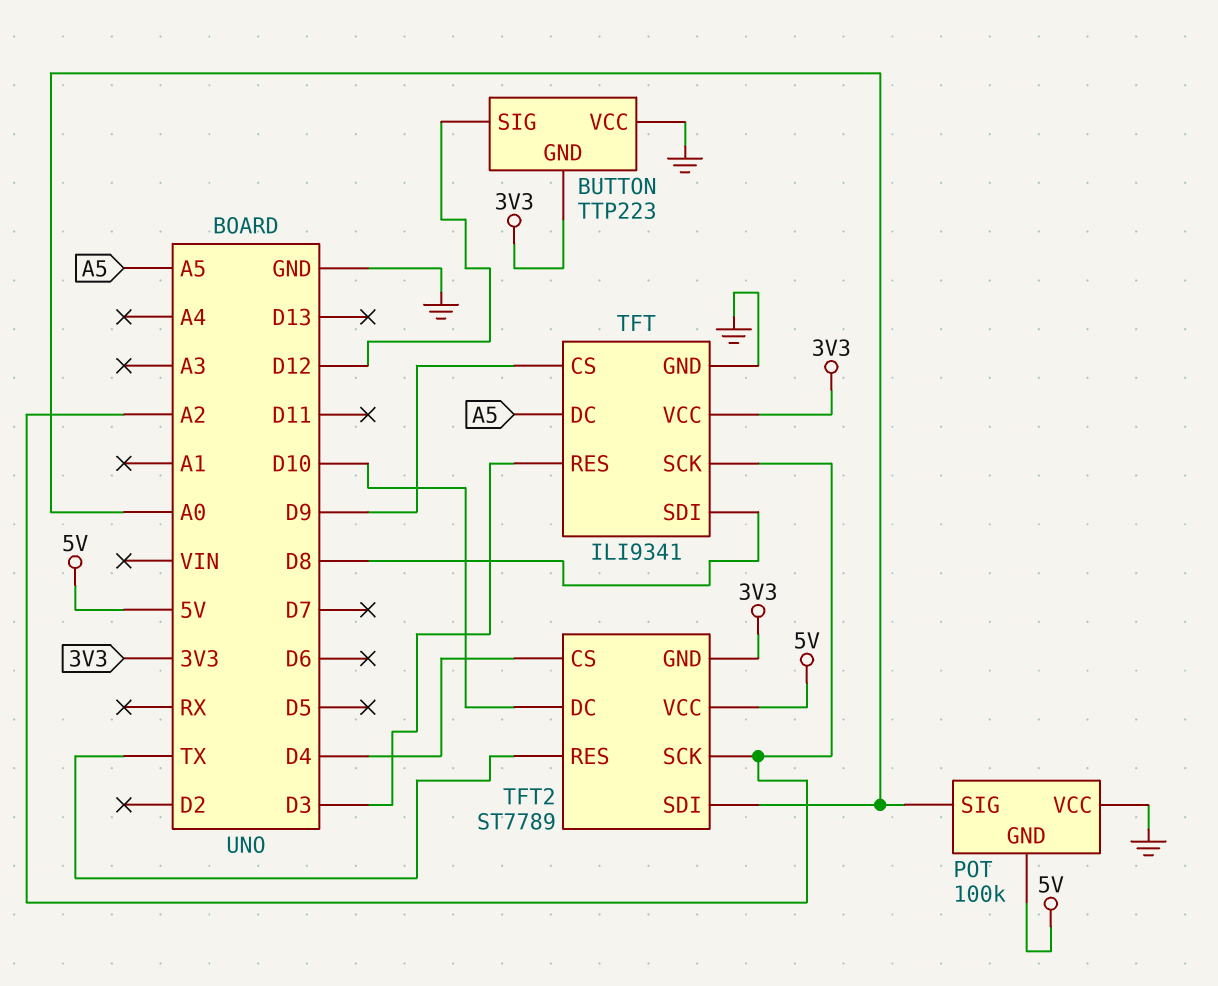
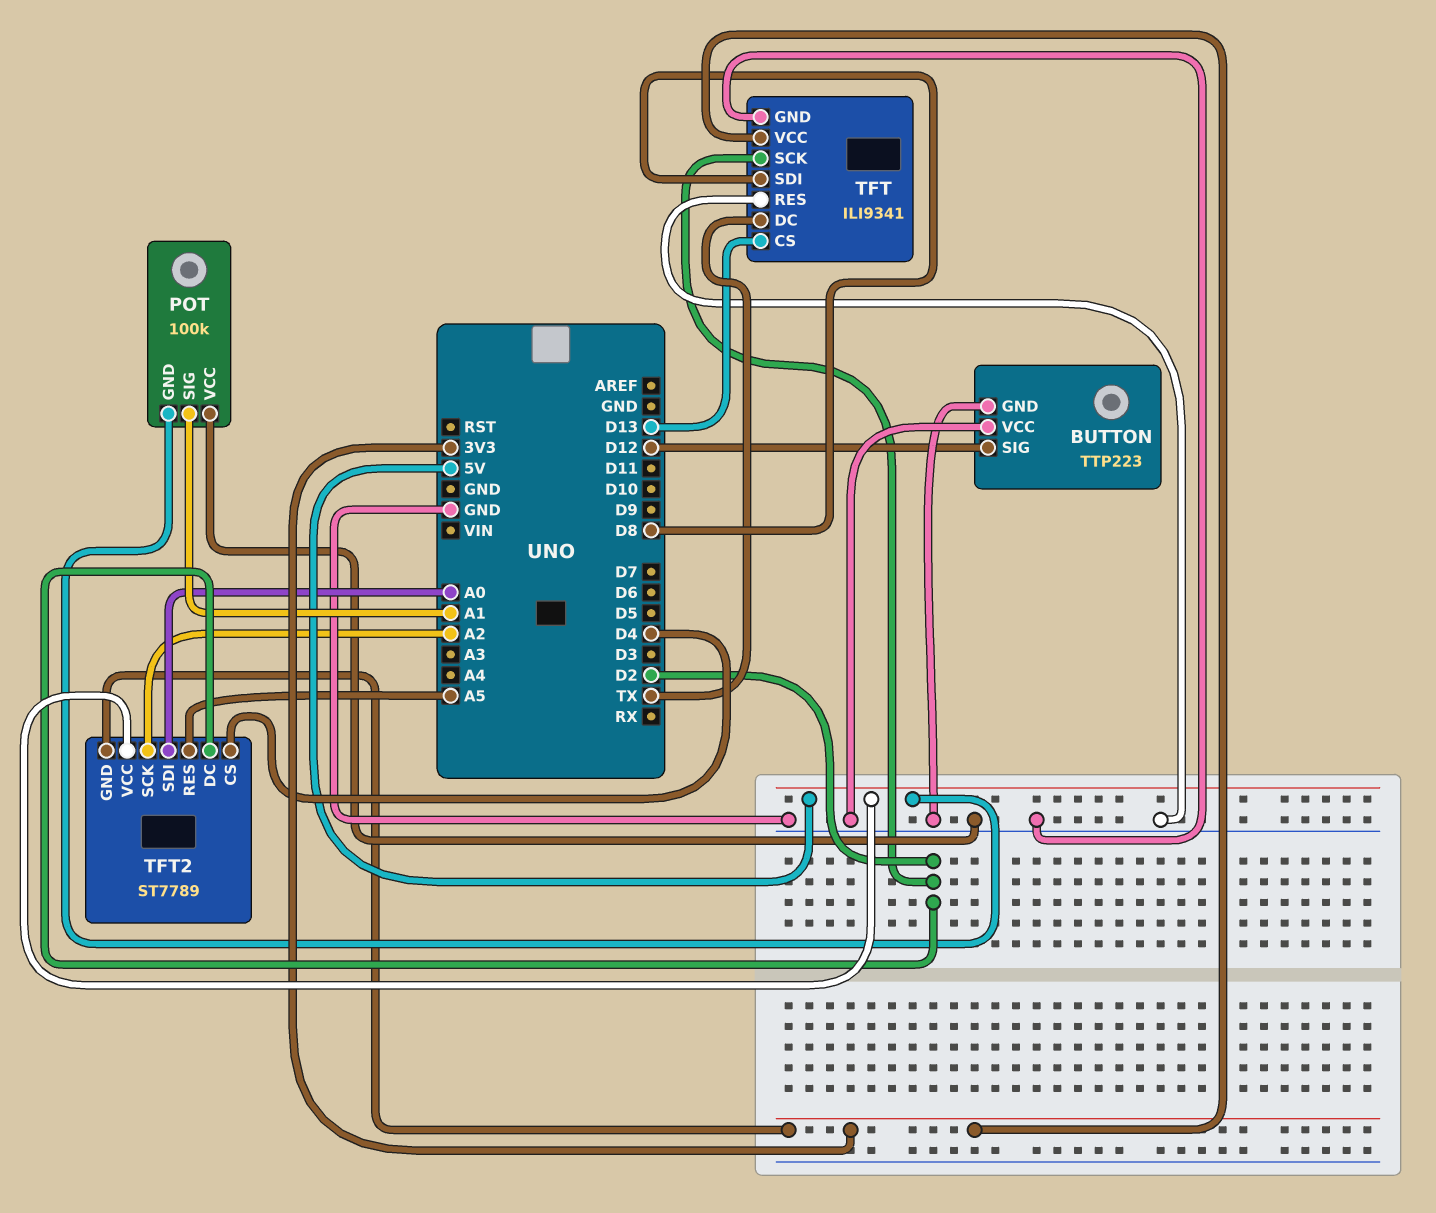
BUTTON pin GND: 3V3 -> GND
POT pin SIG: A0 -> A1
TFT pin CS: D9 -> D13
TFT pin DC: A5 -> TX
TFT pin RES: D3 -> GND
TFT pin SCK: A2 -> D2
TFT2 pin DC: D10 -> D2
TFT2 pin RES: TX -> A5

